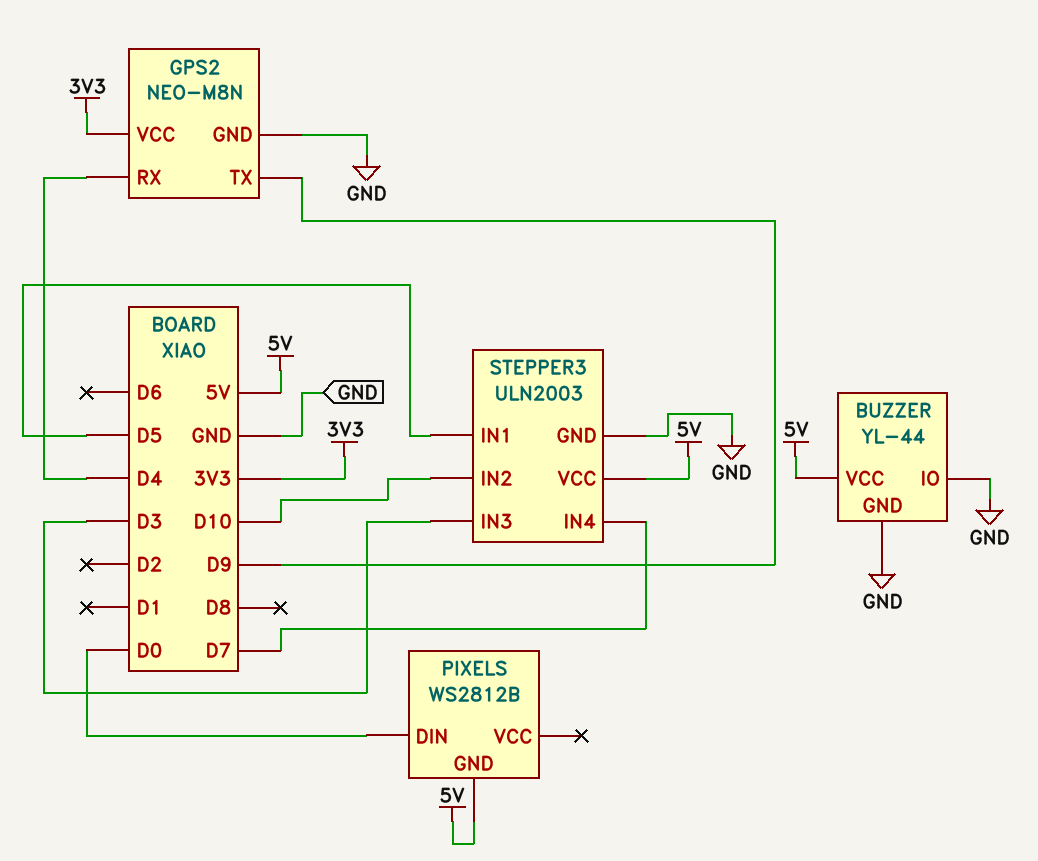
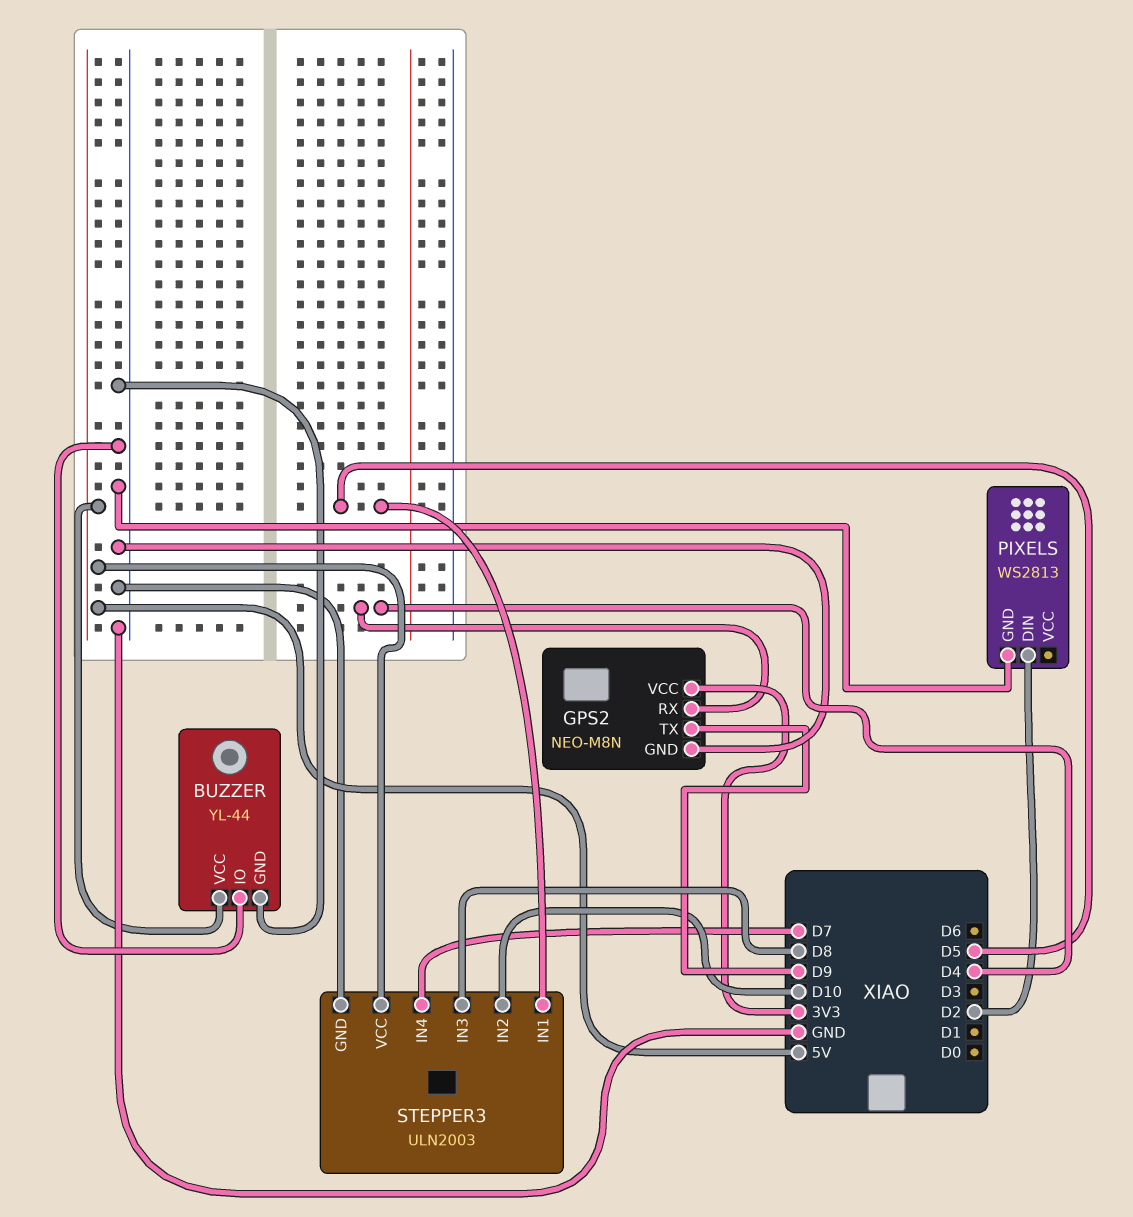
PIXELS: WS2812B -> WS2813
PIXELS pin DIN: D0 -> D2
PIXELS pin GND: 5V -> GND
STEPPER3 pin IN3: D3 -> D8

